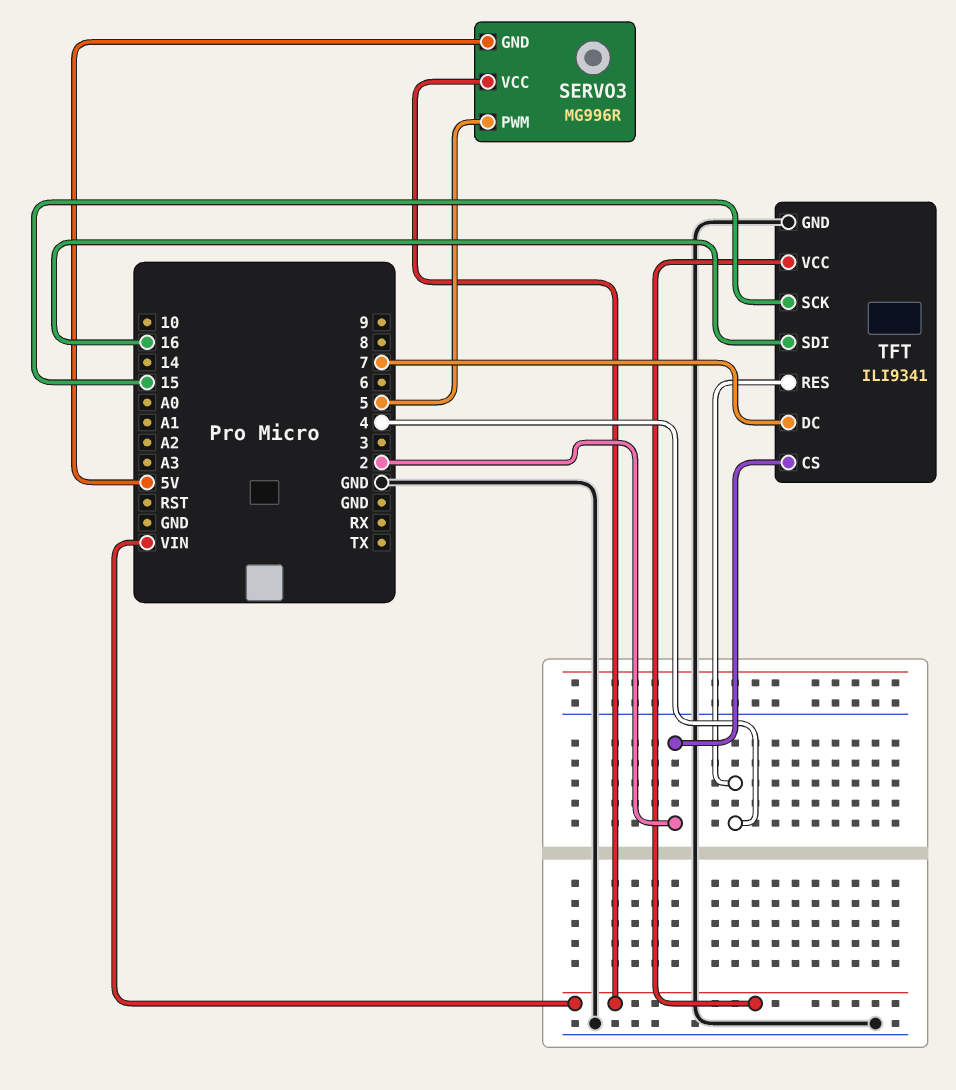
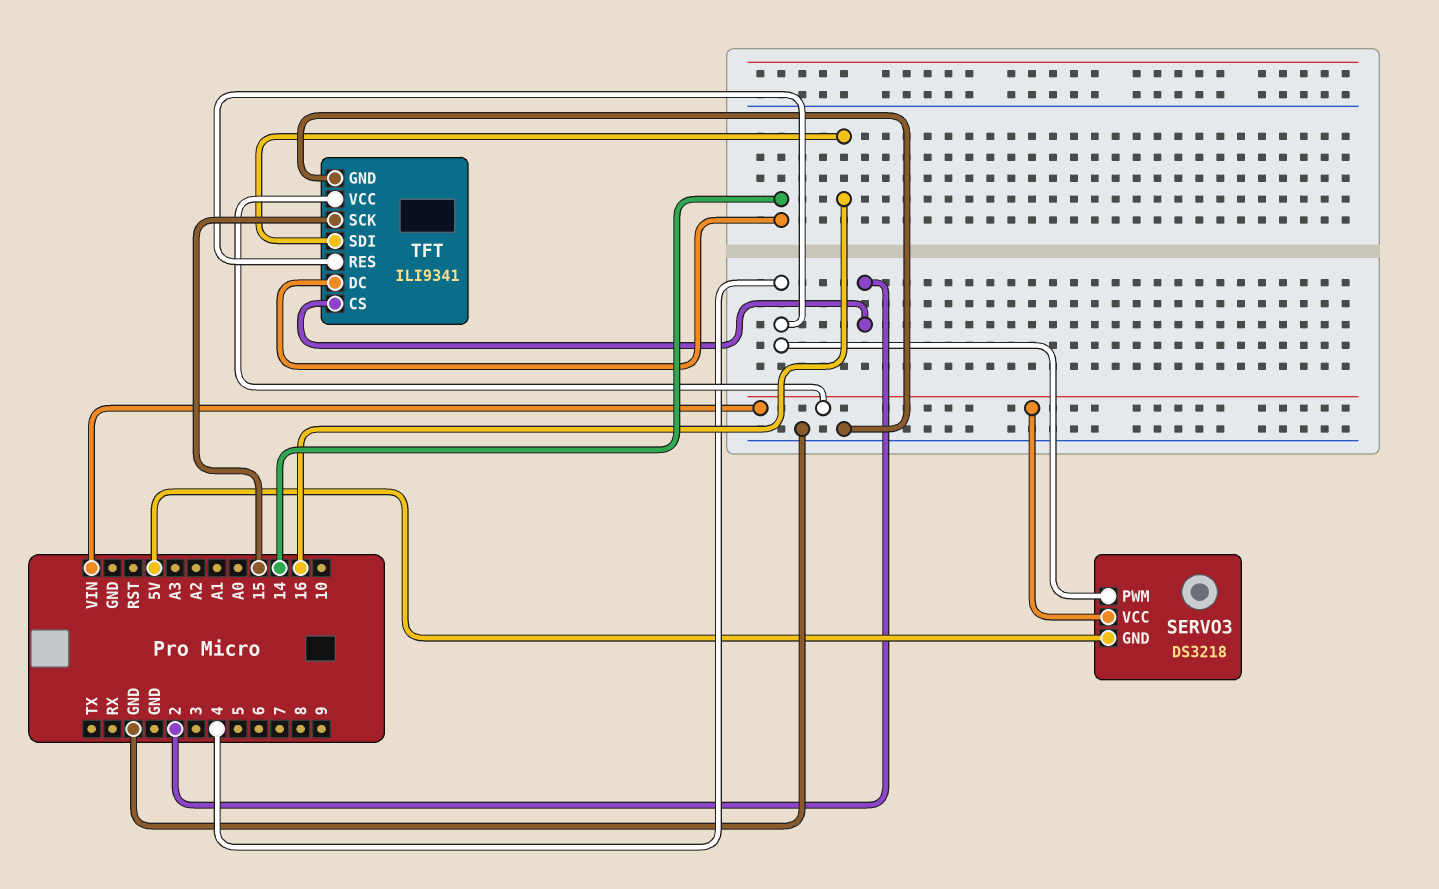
SERVO3: MG996R -> DS3218
SERVO3 pin PWM: 5 -> 4
TFT pin DC: 7 -> 14

